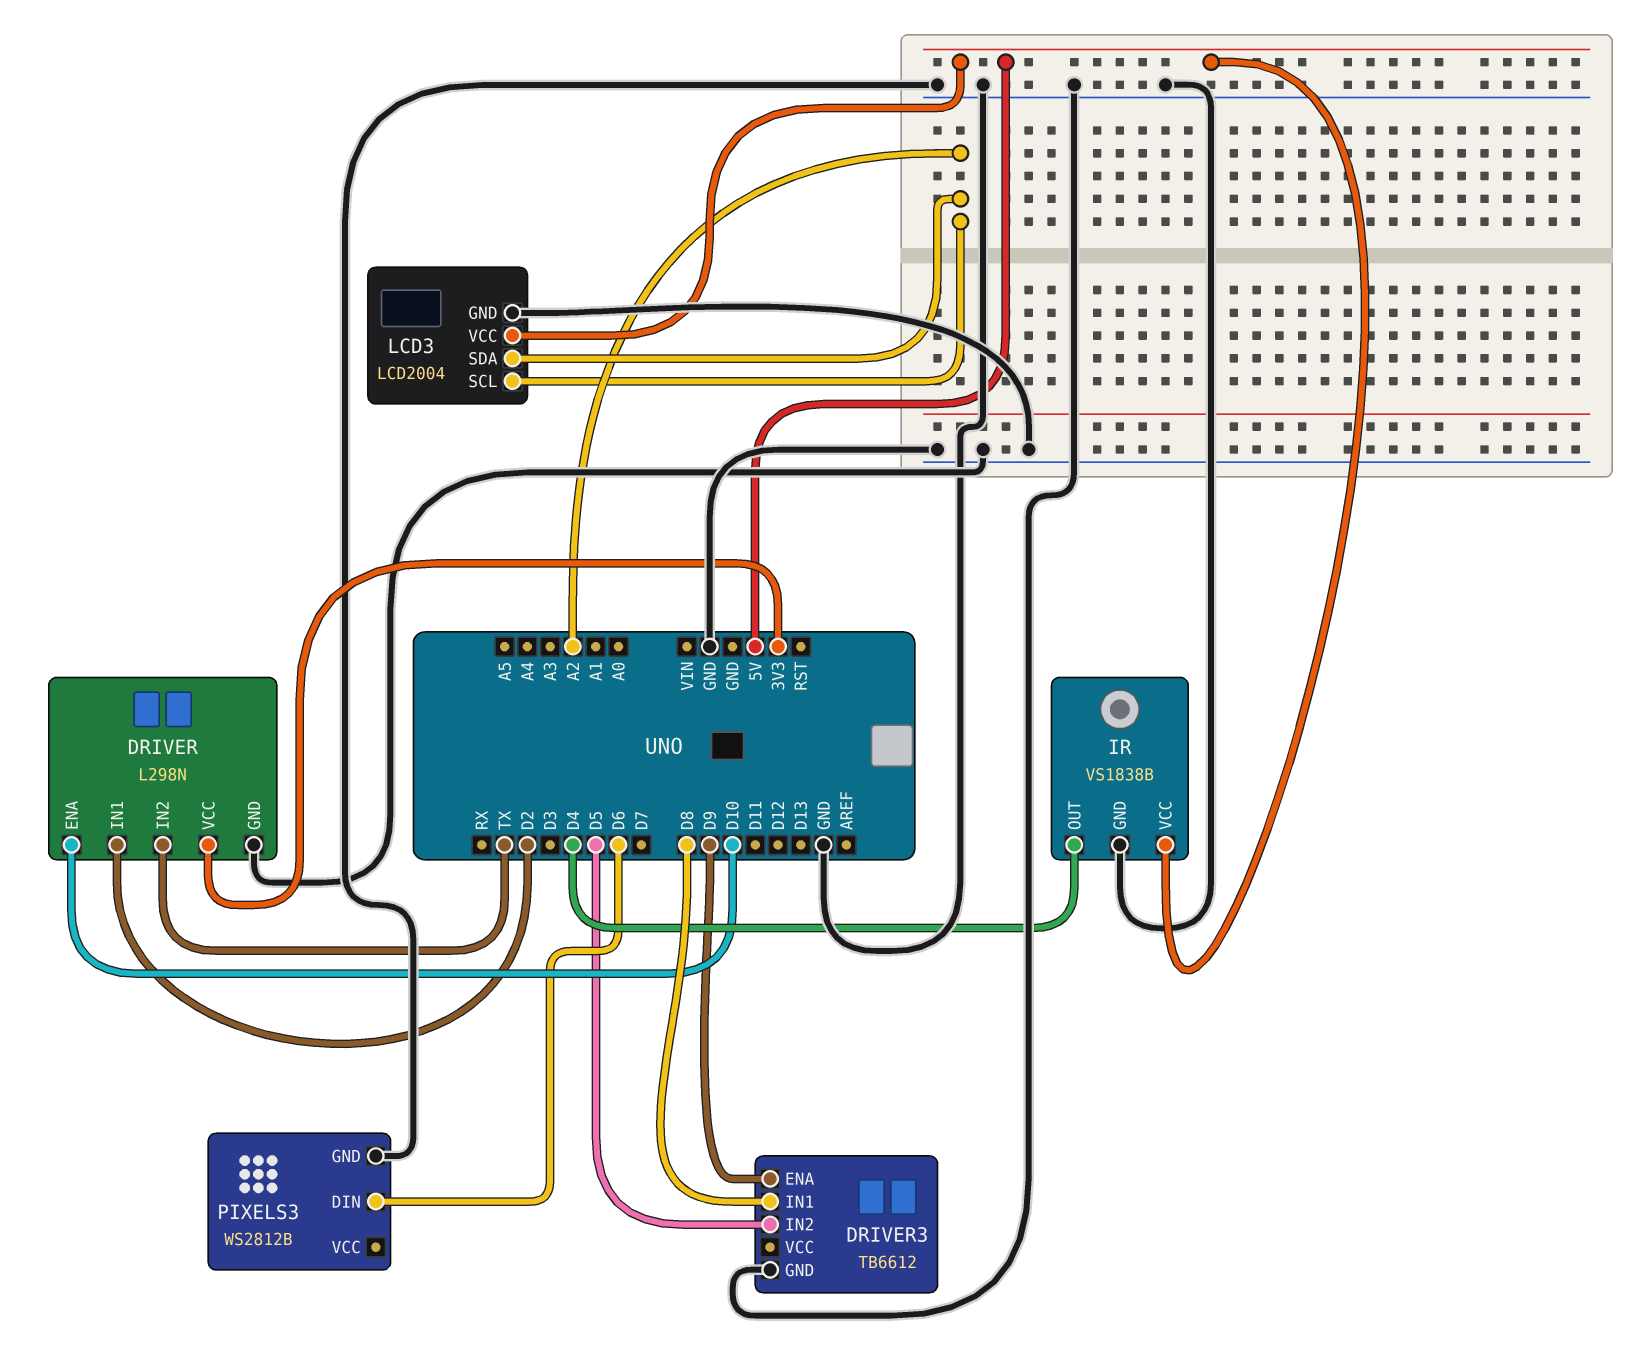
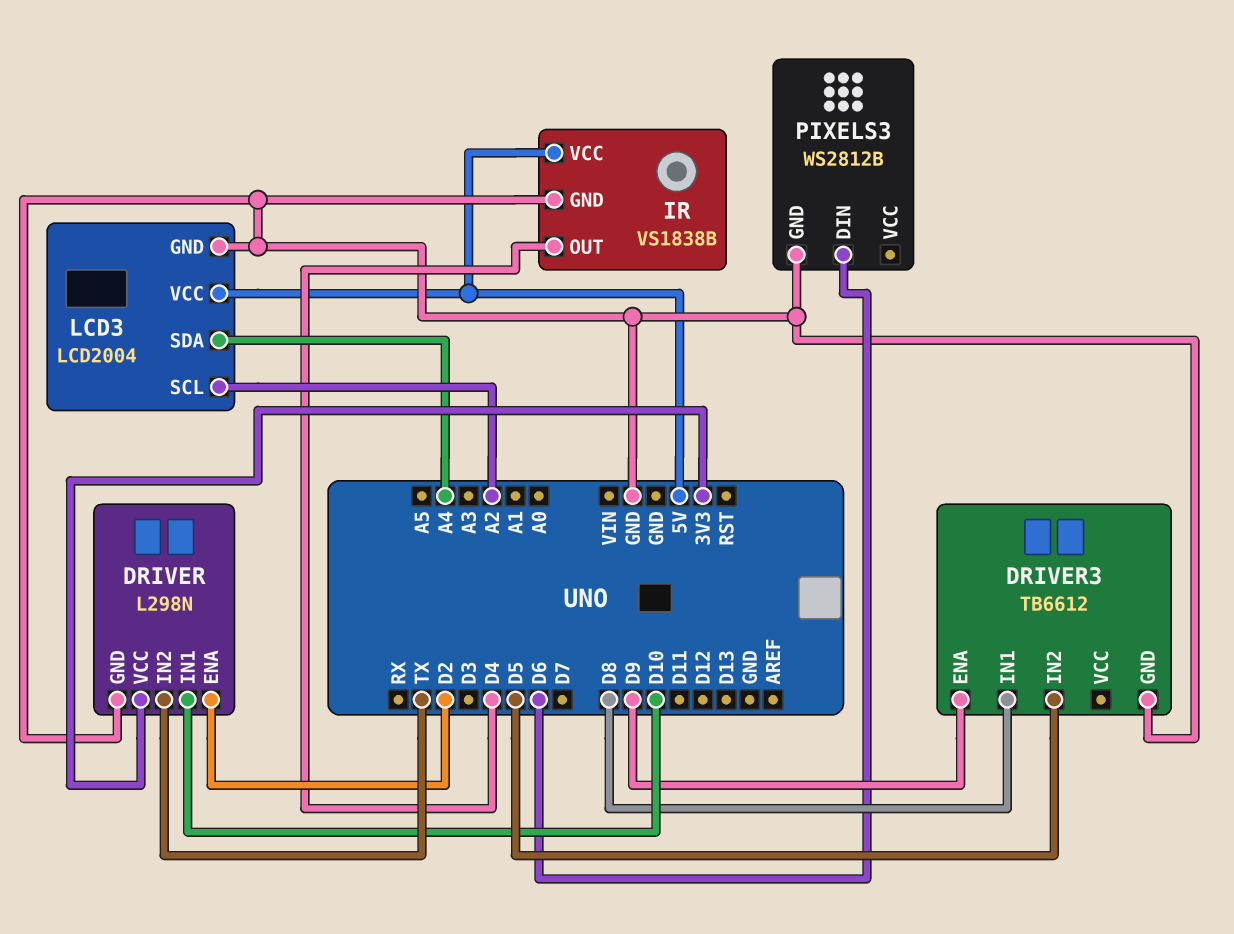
DRIVER pin ENA: D10 -> D2
DRIVER pin IN1: D2 -> D10
LCD3 pin SDA: A2 -> A4

